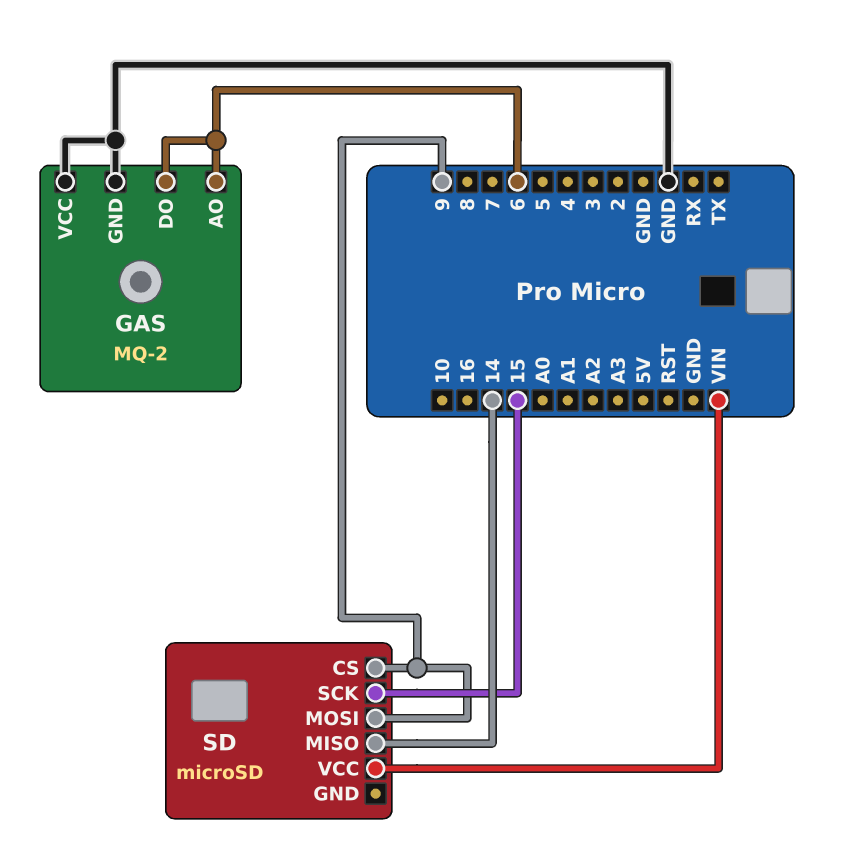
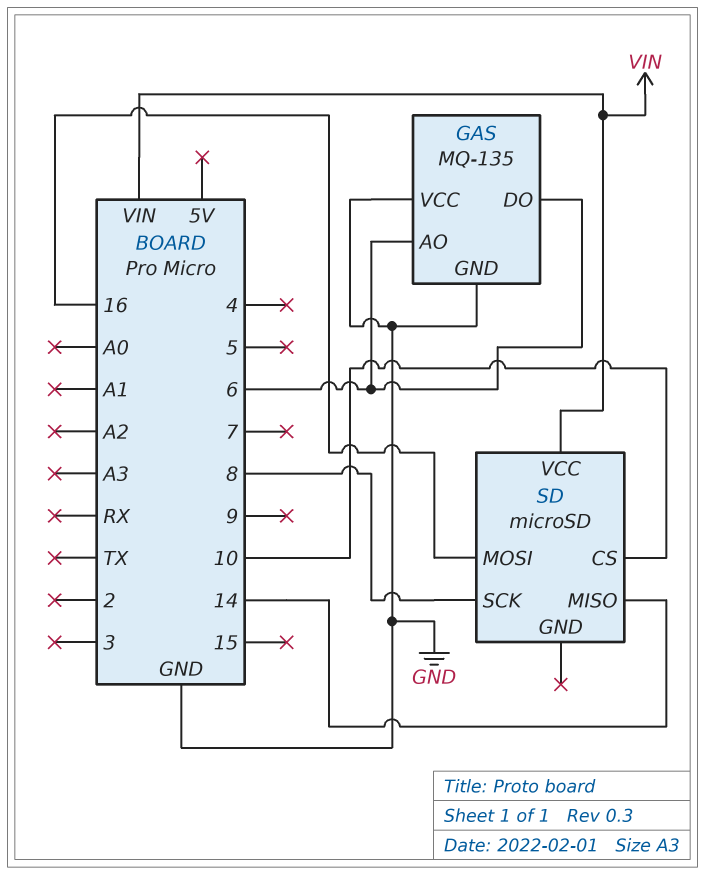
GAS: MQ-2 -> MQ-135
SD pin CS: 9 -> 10
SD pin MOSI: 9 -> 16
SD pin SCK: 15 -> 8

